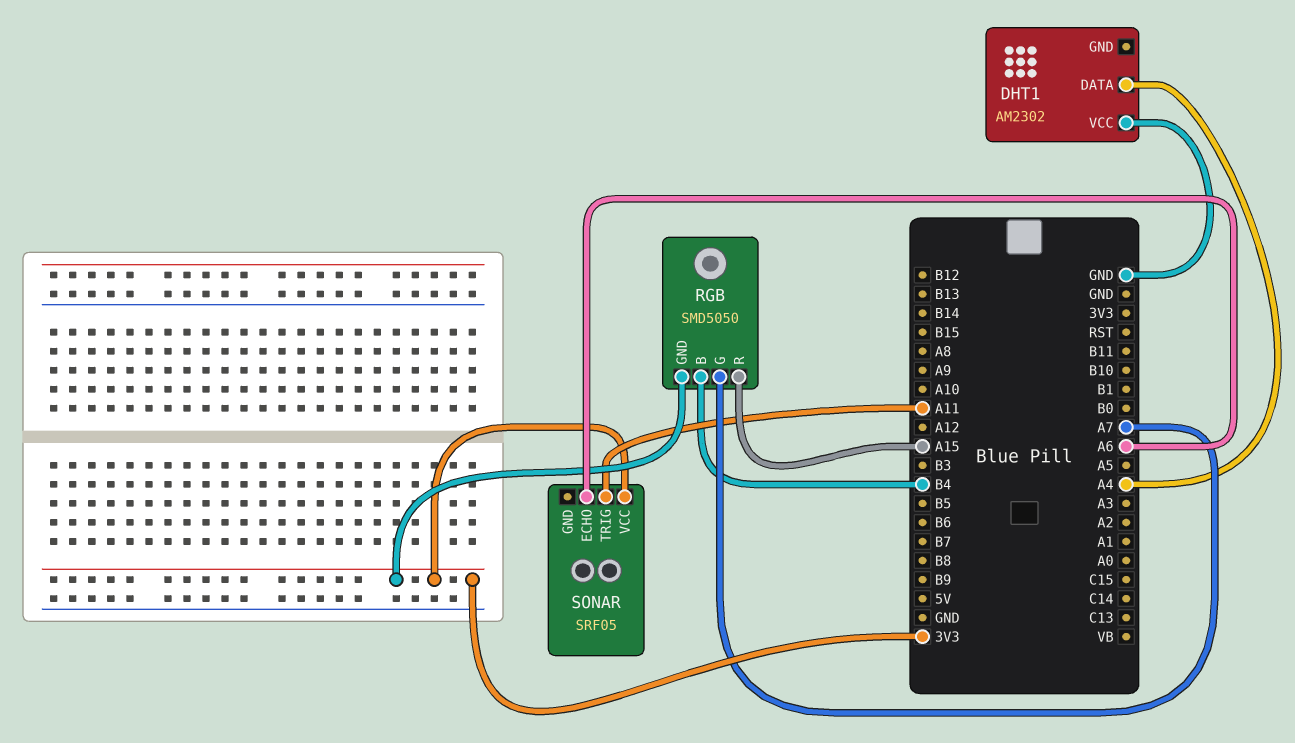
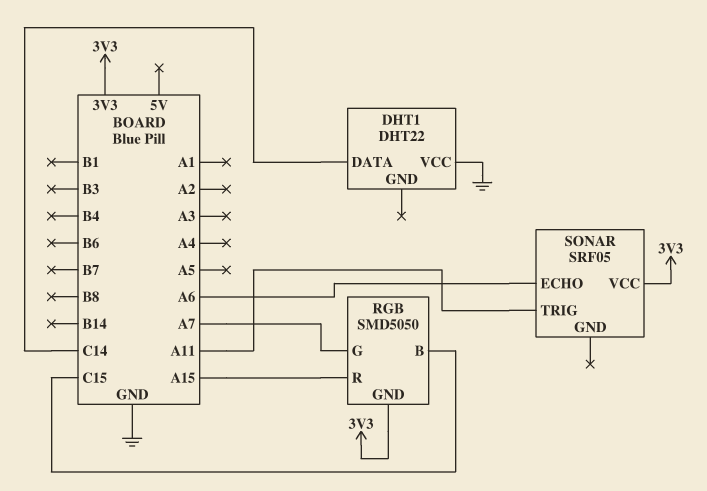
DHT1: AM2302 -> DHT22
DHT1 pin DATA: A4 -> C14
RGB pin B: B4 -> C15

